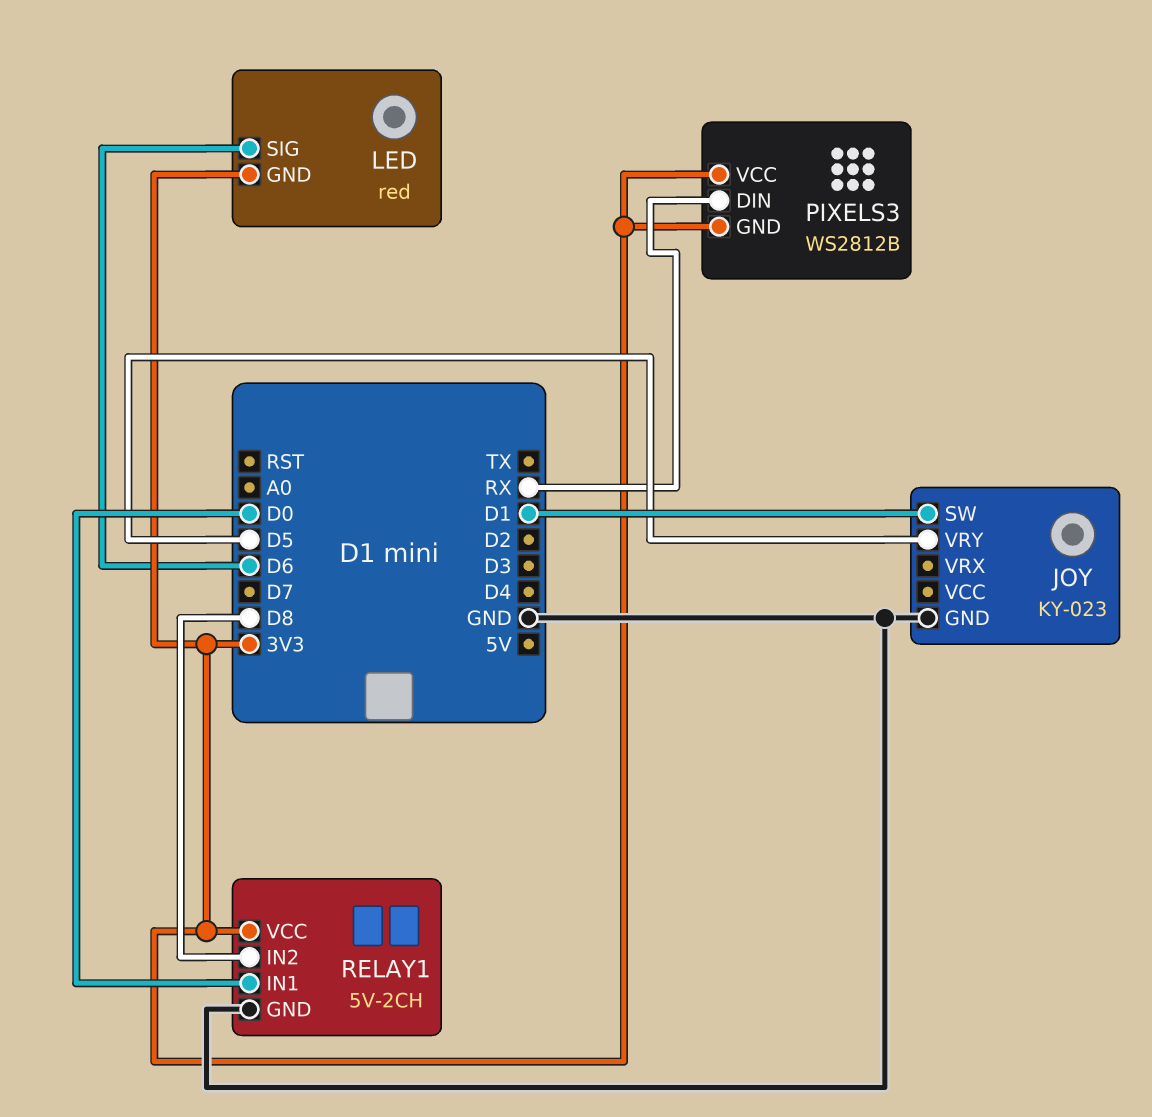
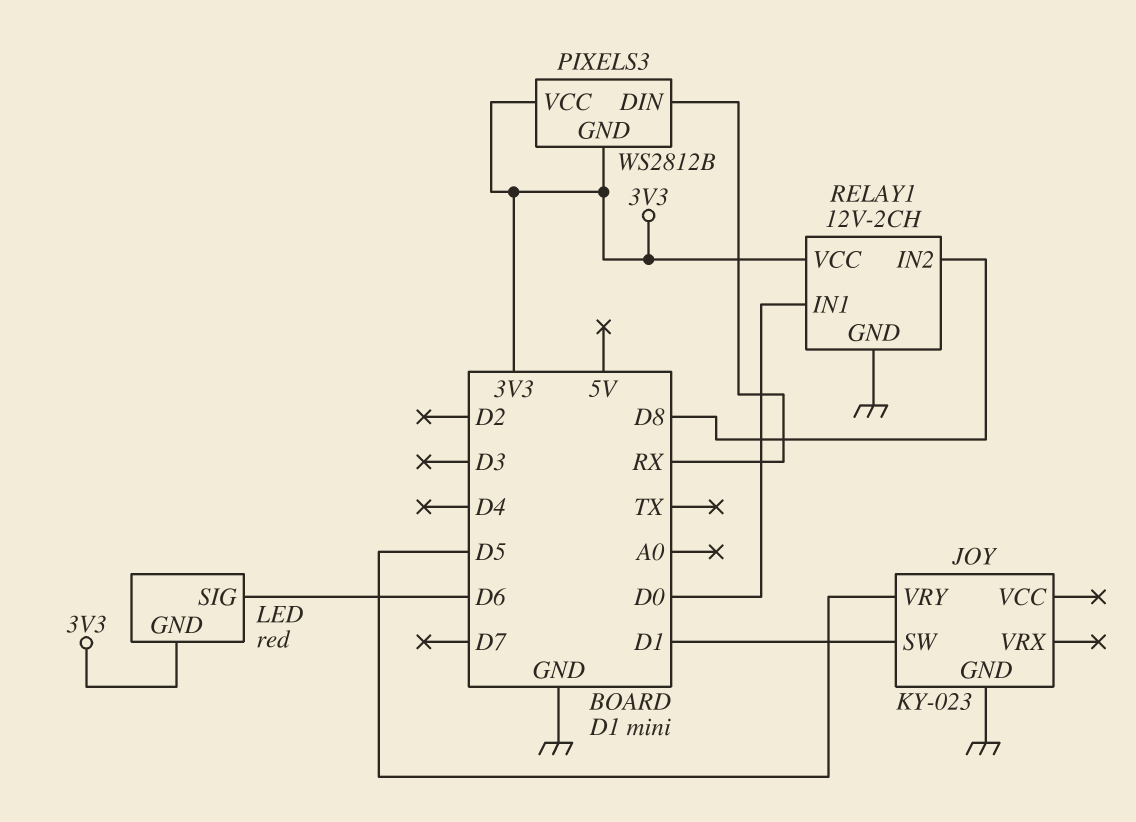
RELAY1: 5V-2CH -> 12V-2CH

